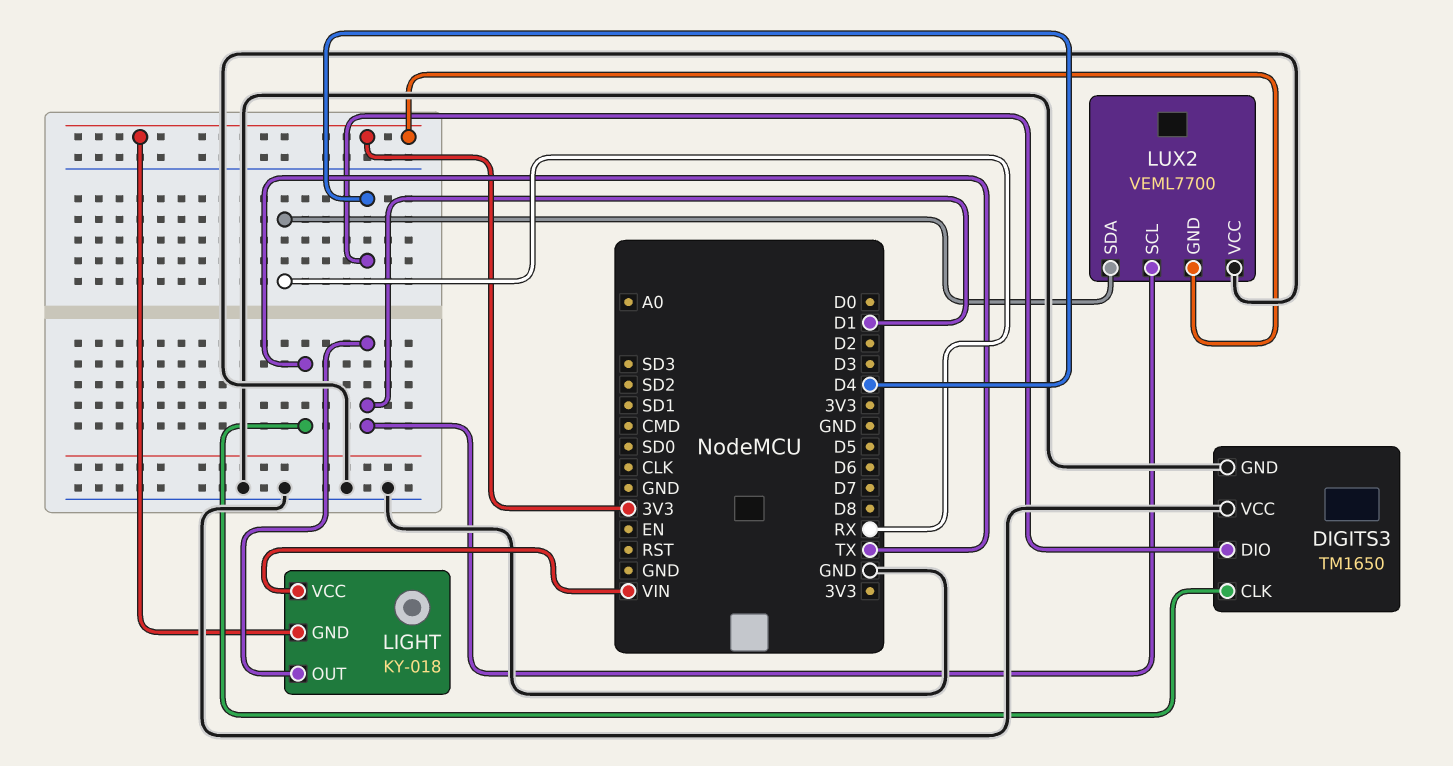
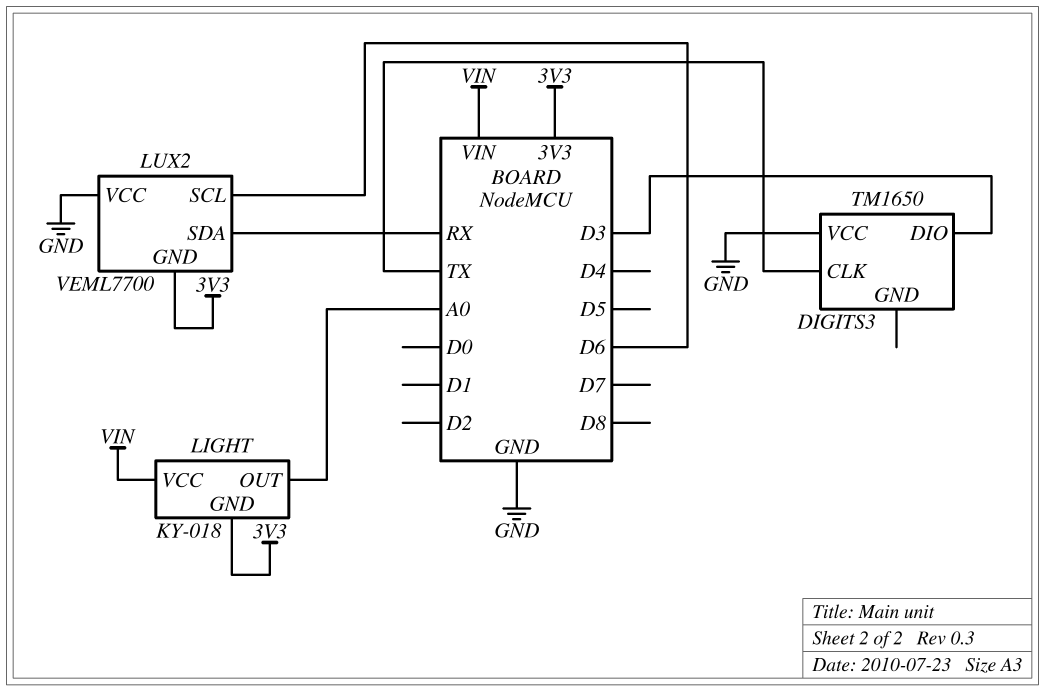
DIGITS3 pin DIO: D4 -> D3
DIGITS3 pin GND: GND -> none
LIGHT pin OUT: D1 -> A0
LUX2 pin SCL: D1 -> D6

